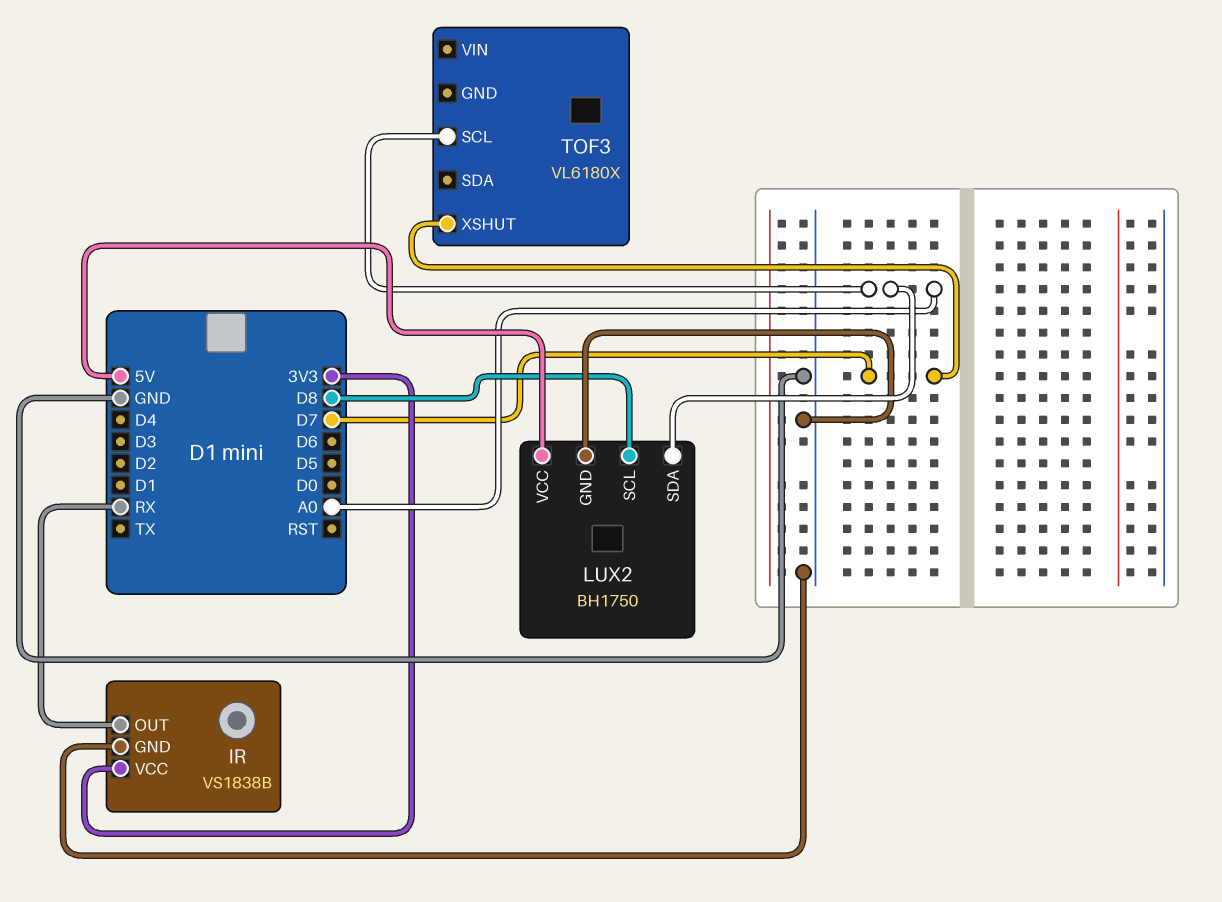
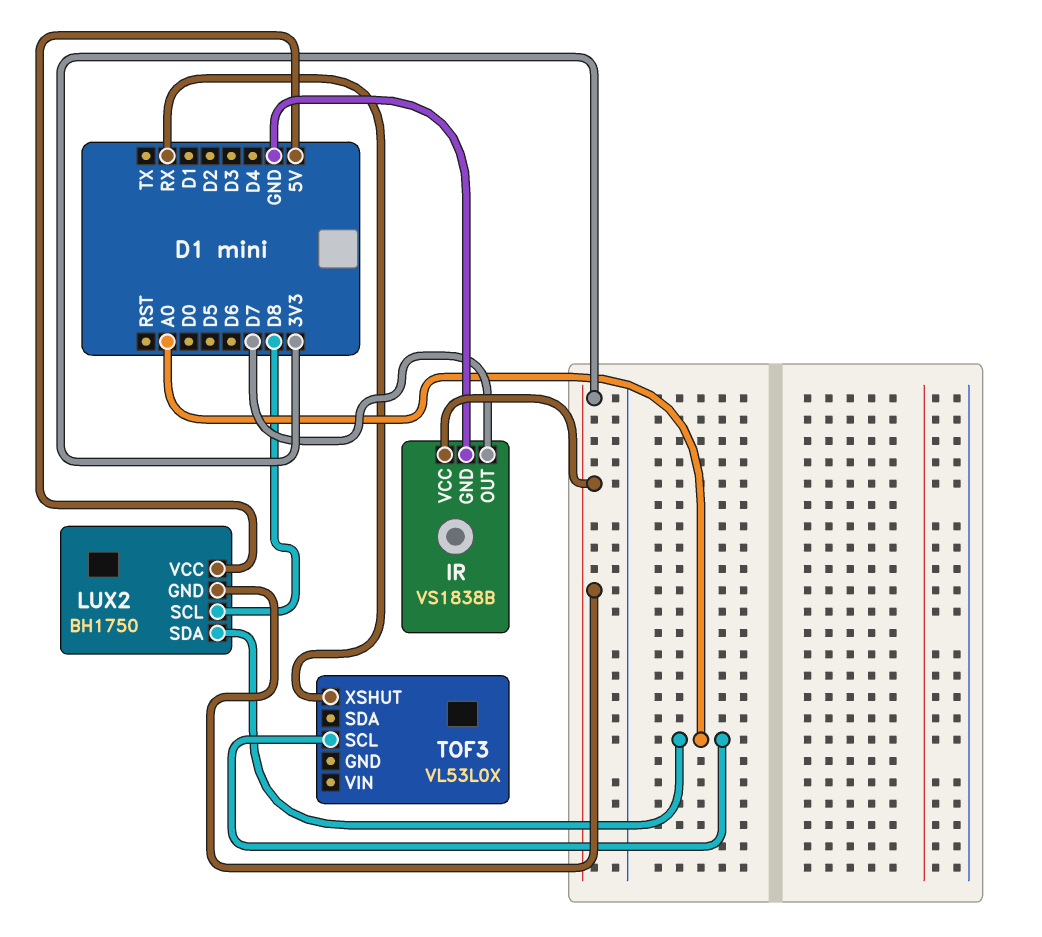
IR pin OUT: RX -> D7
LUX2 pin GND: GND -> 3V3
TOF3: VL6180X -> VL53L0X
TOF3 pin XSHUT: D7 -> RX

